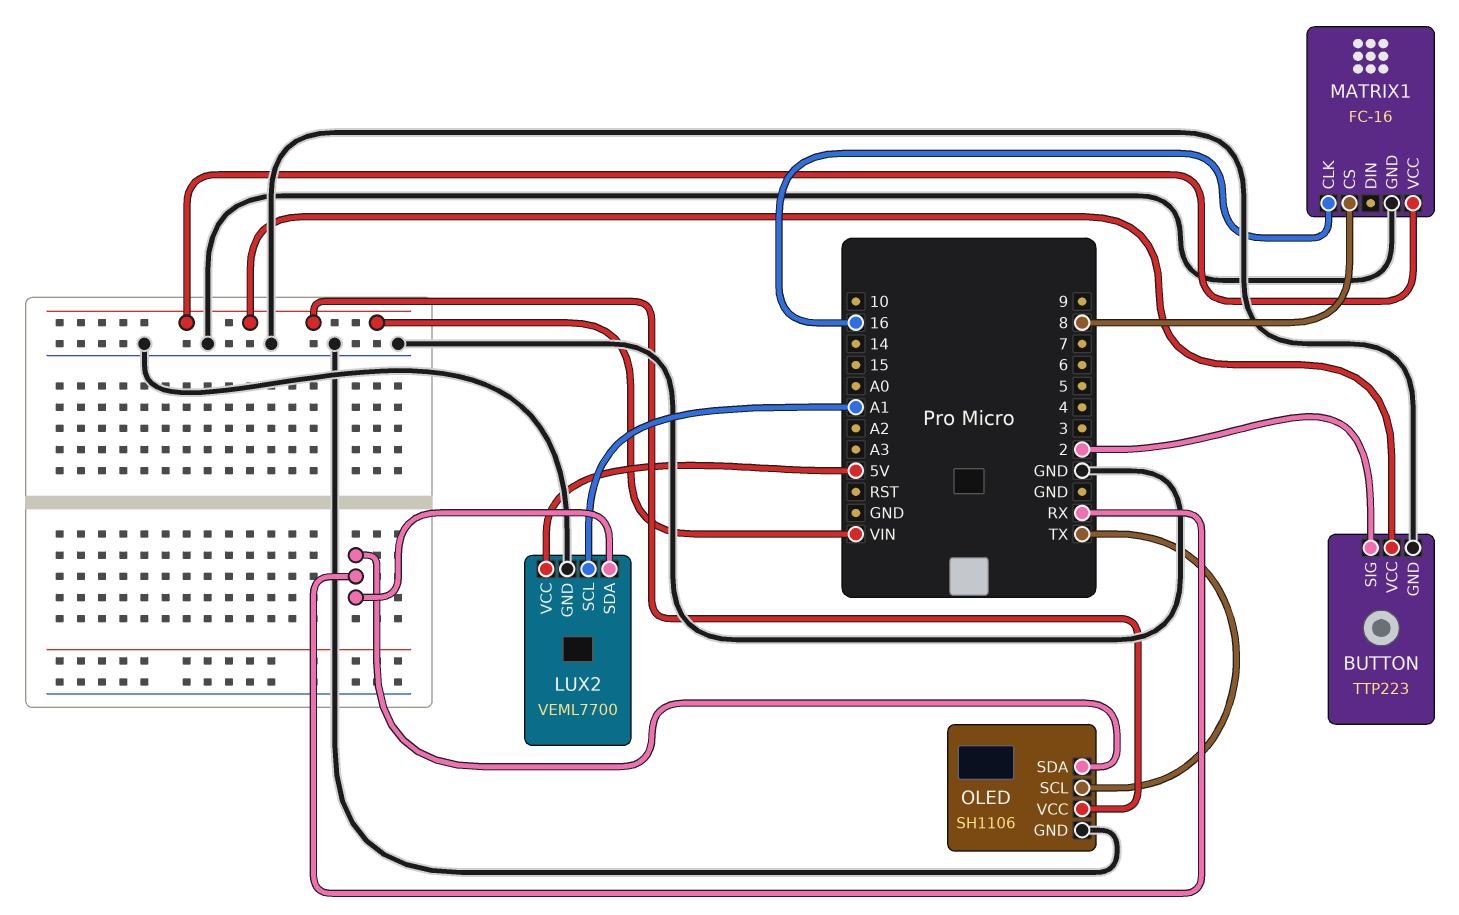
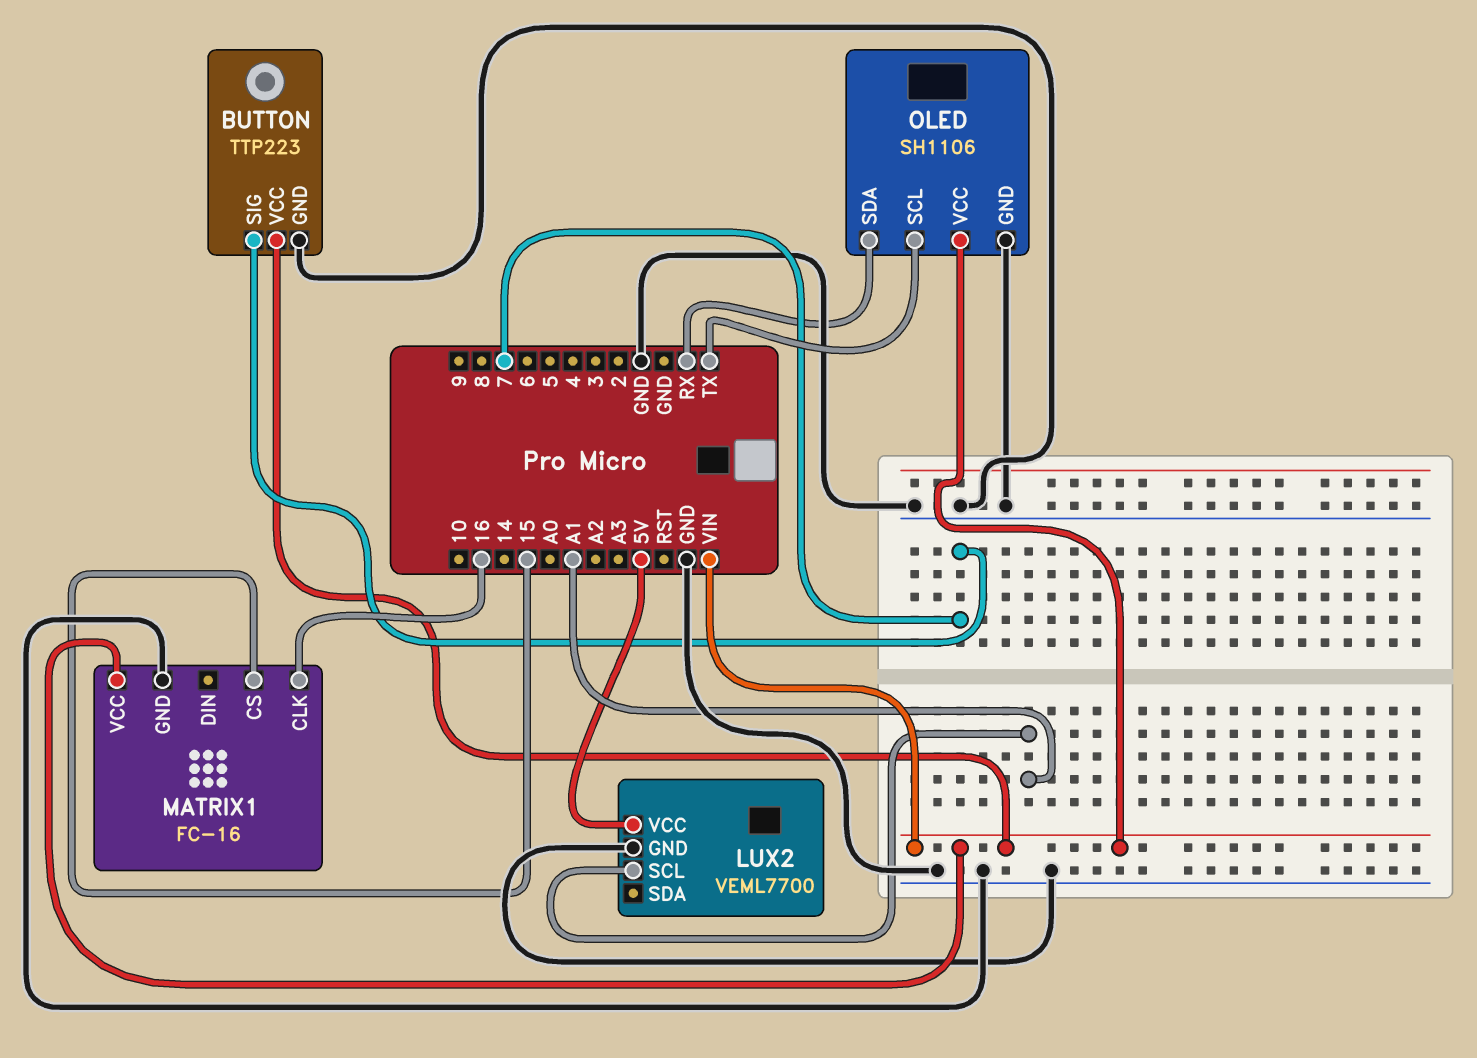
BUTTON pin SIG: 2 -> 7
LUX2 pin SDA: RX -> none
MATRIX1 pin CS: 8 -> 15

